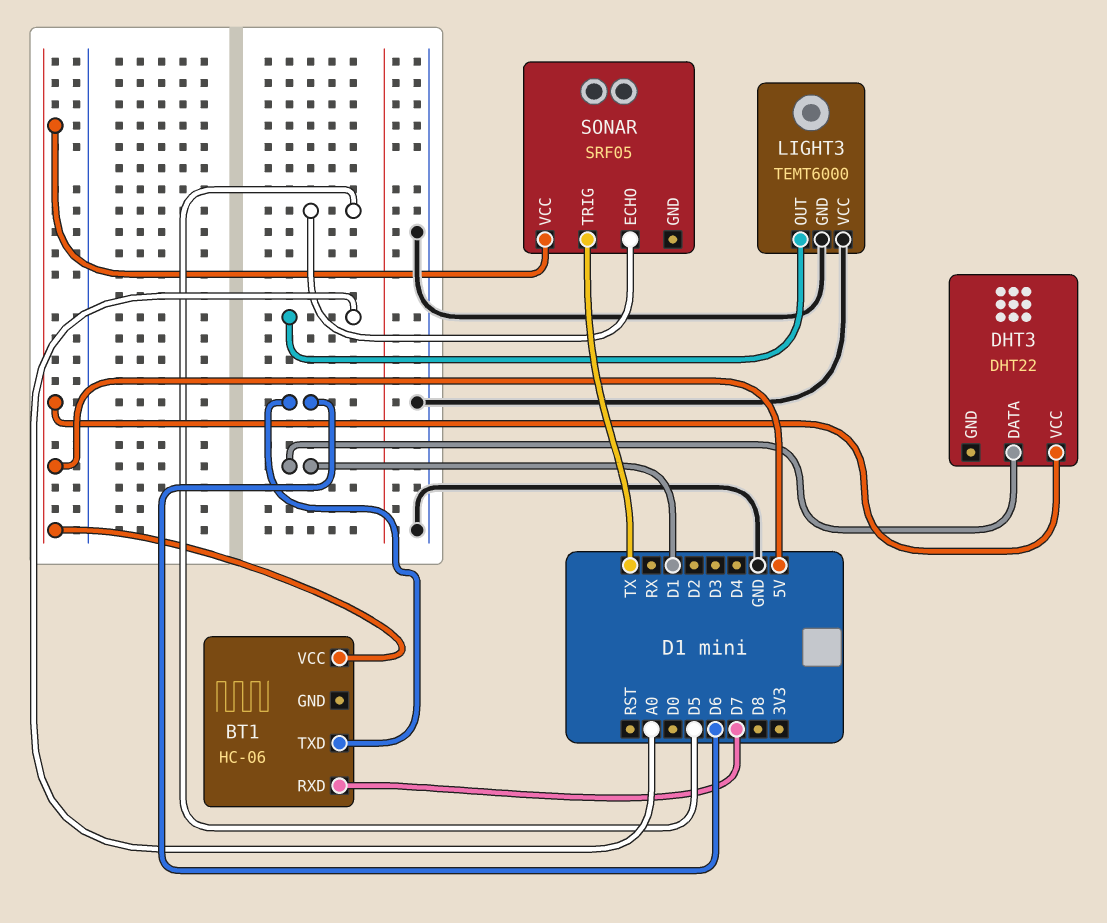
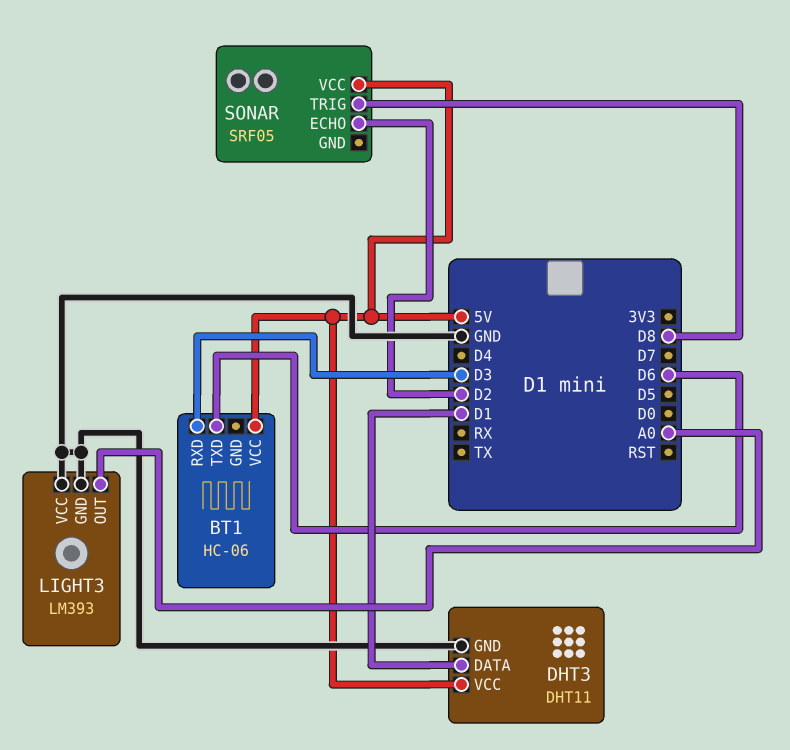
BT1 pin RXD: D7 -> D3
DHT3: DHT22 -> DHT11
DHT3 pin GND: none -> GND
LIGHT3: TEMT6000 -> LM393
SONAR pin ECHO: D5 -> D2
SONAR pin TRIG: TX -> D8

